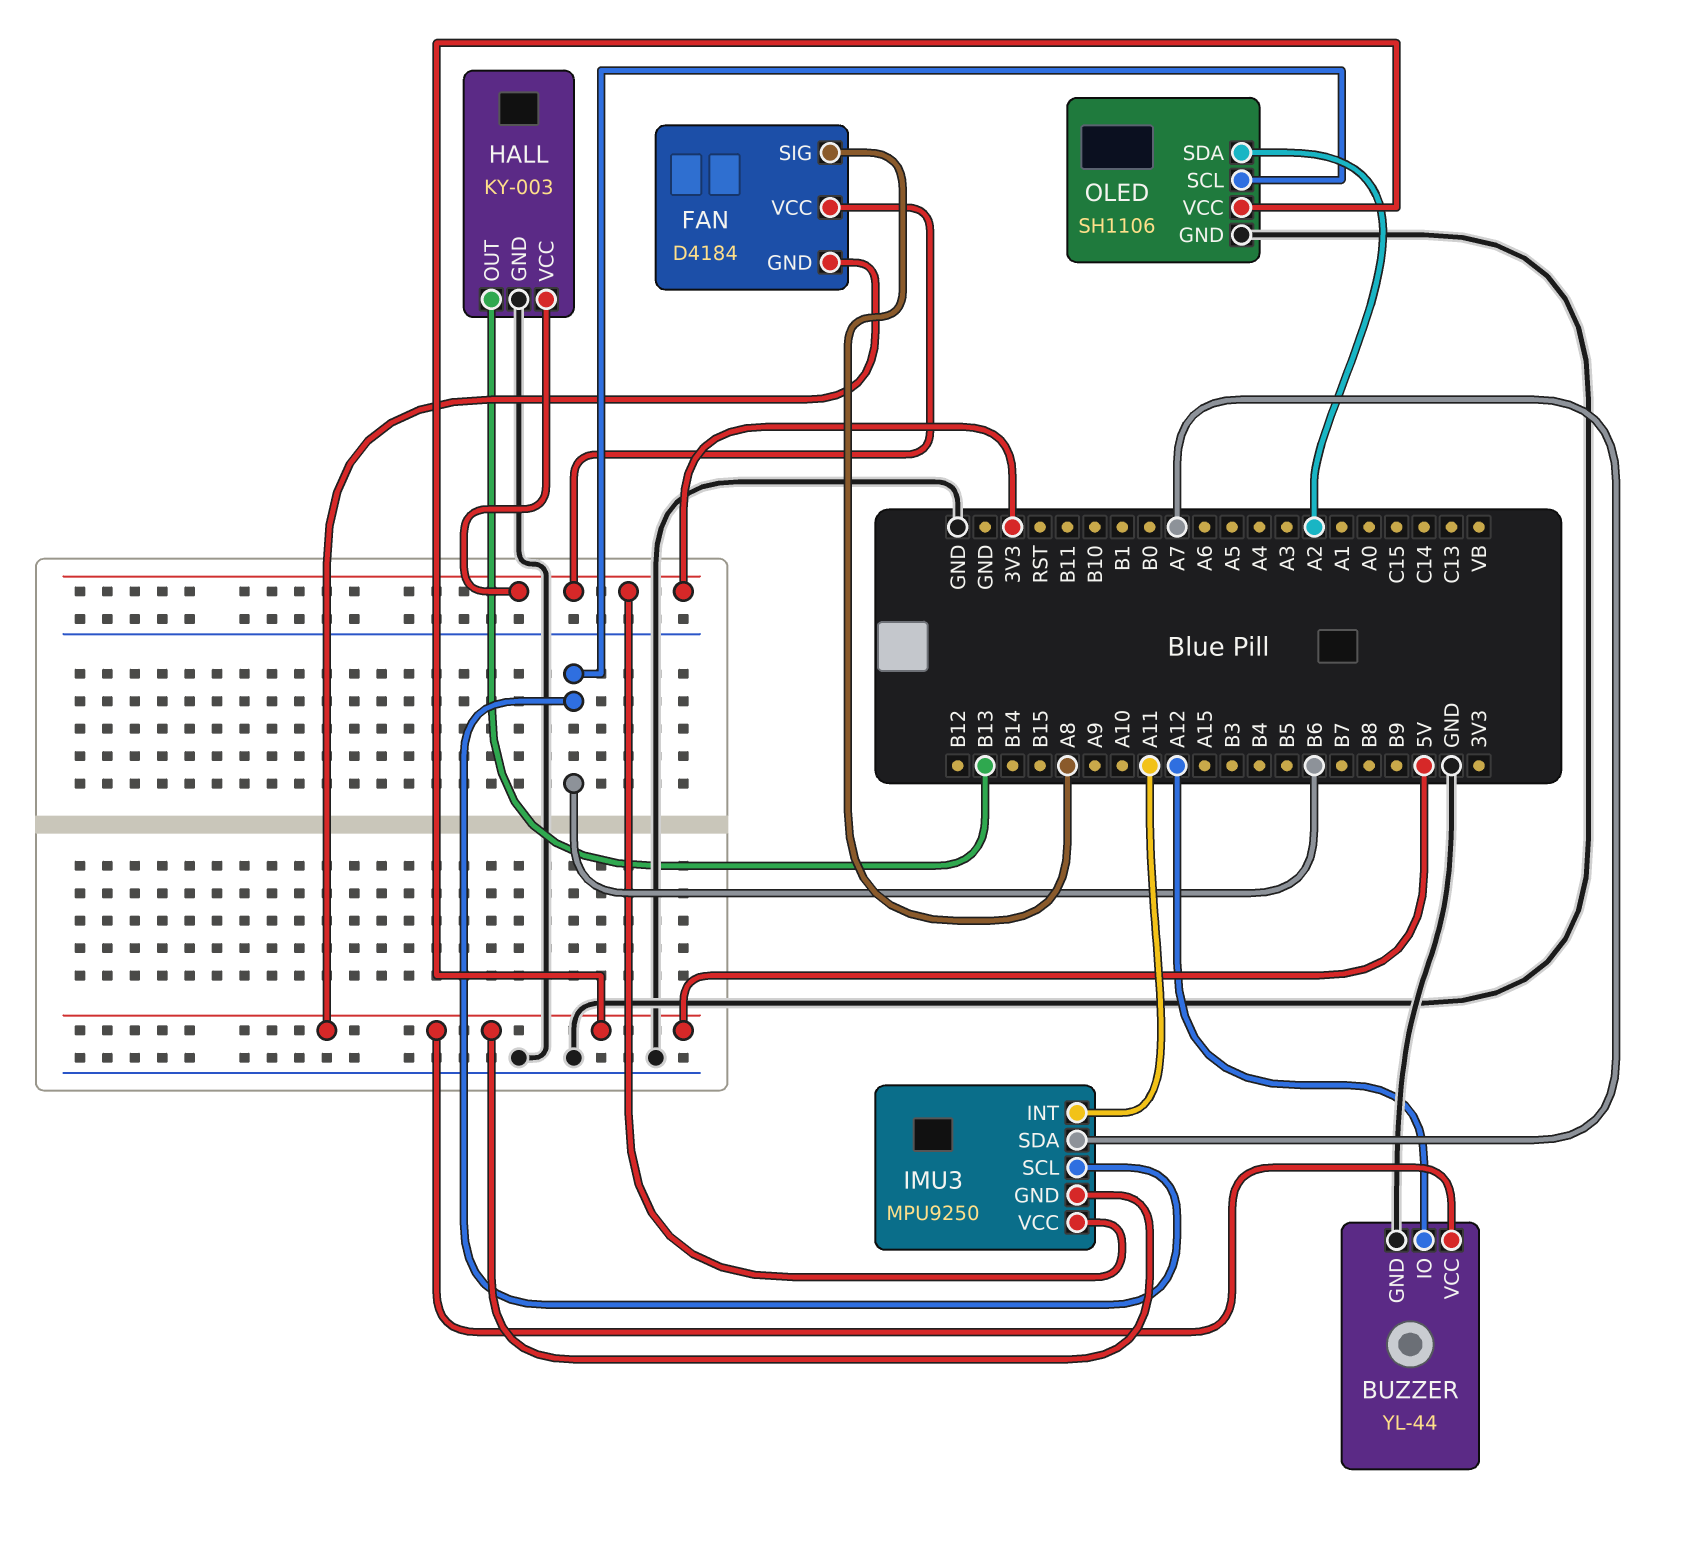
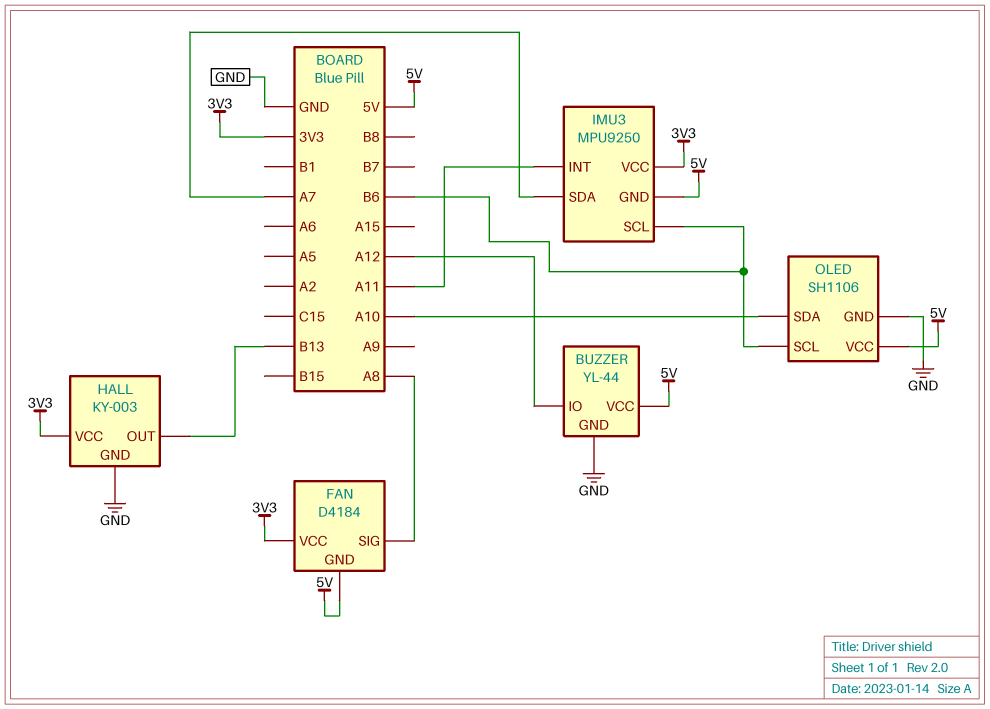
OLED pin SDA: A2 -> A10

